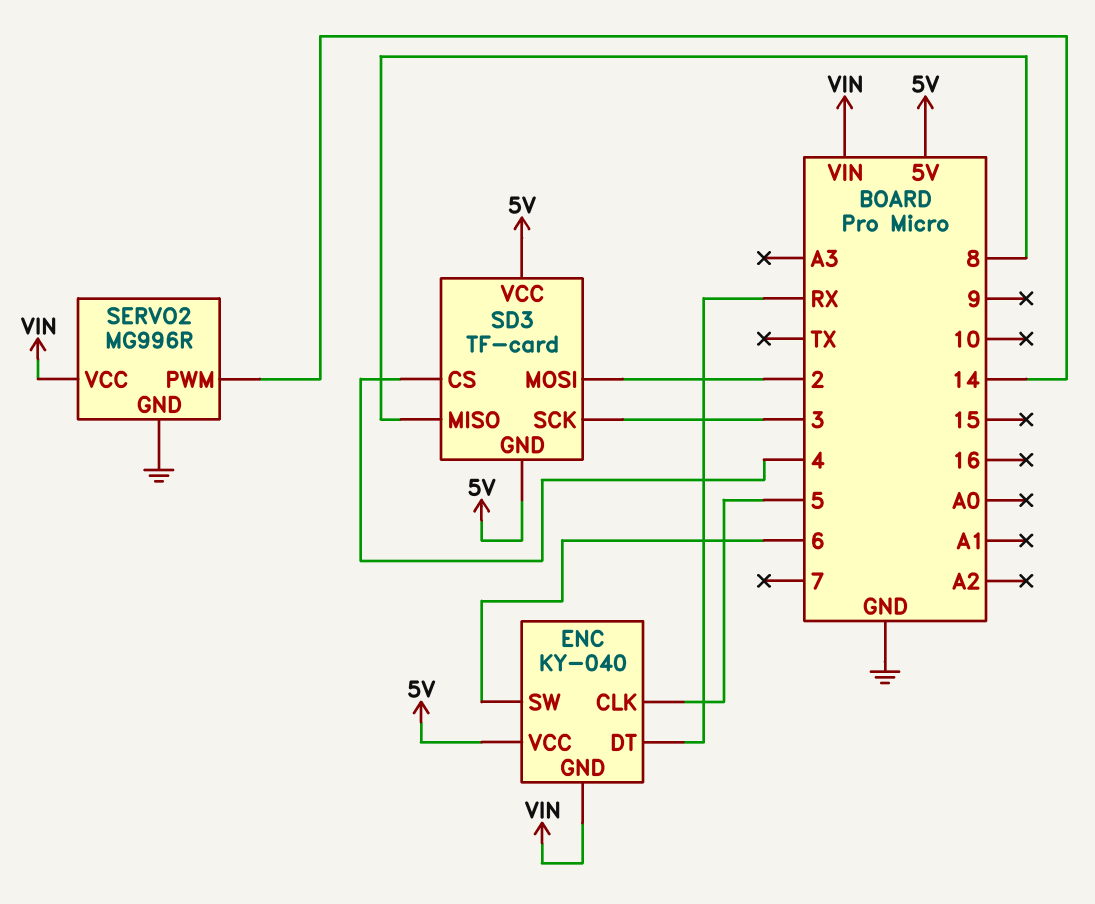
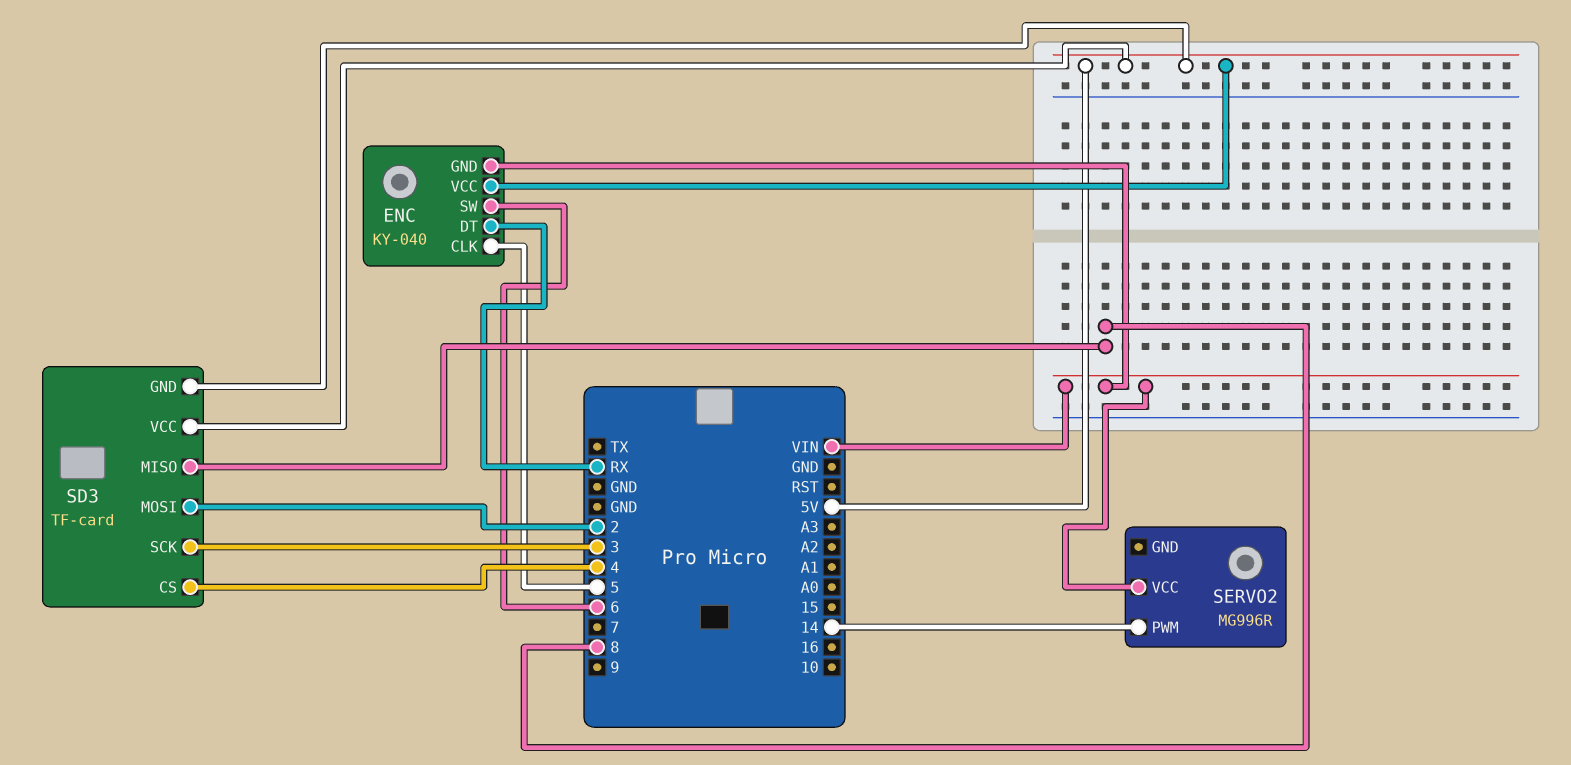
SERVO2 pin GND: GND -> none

